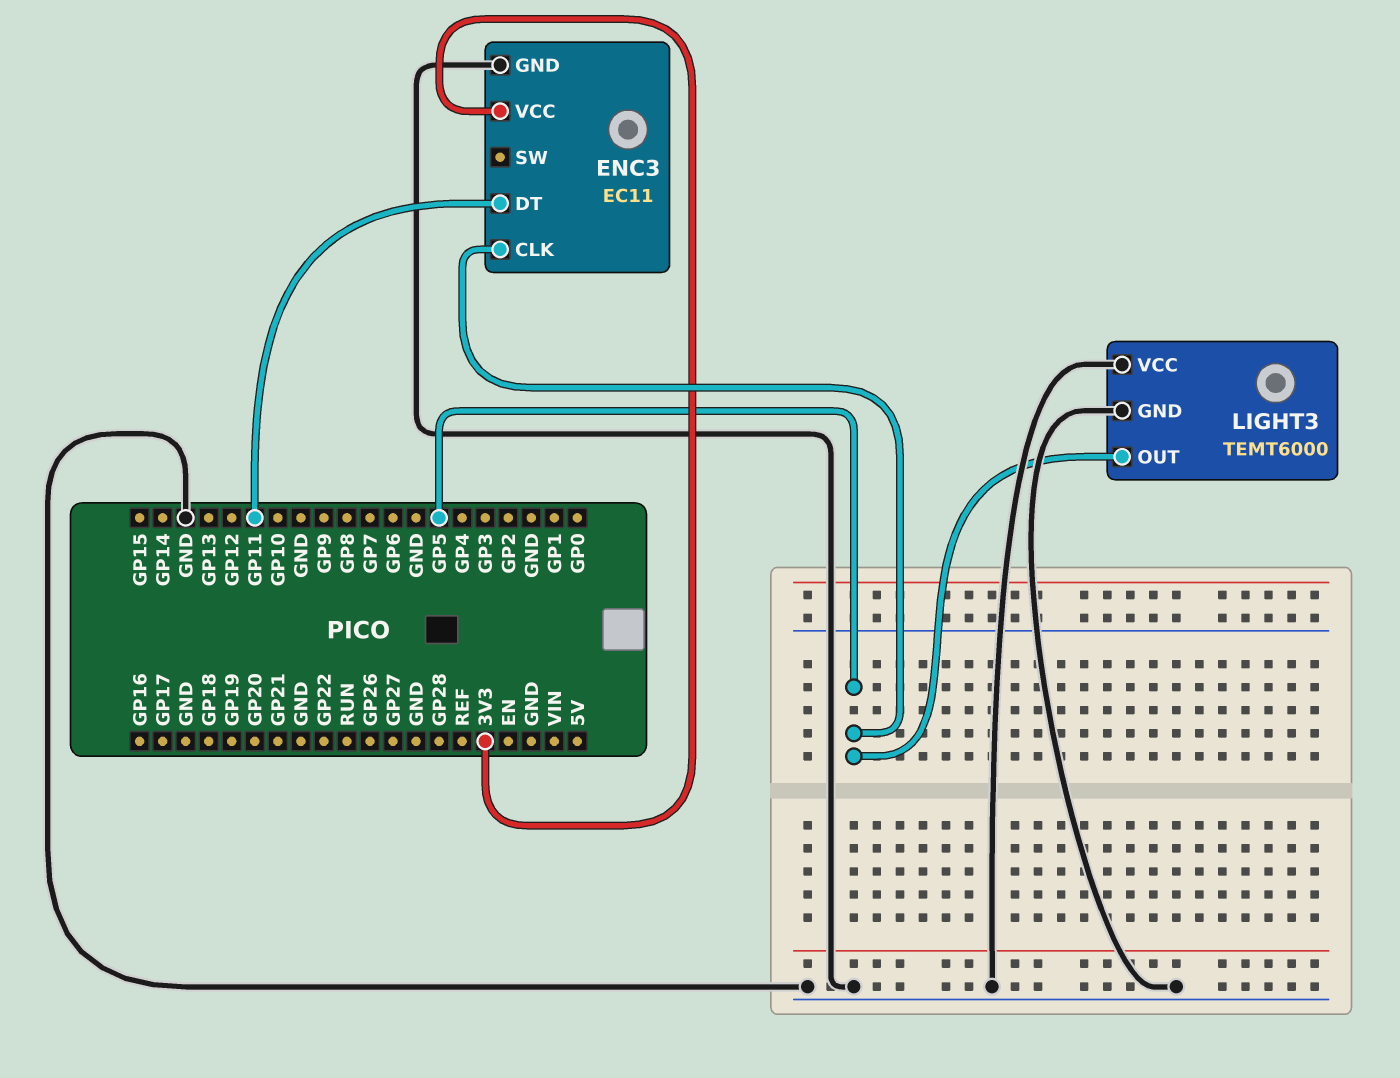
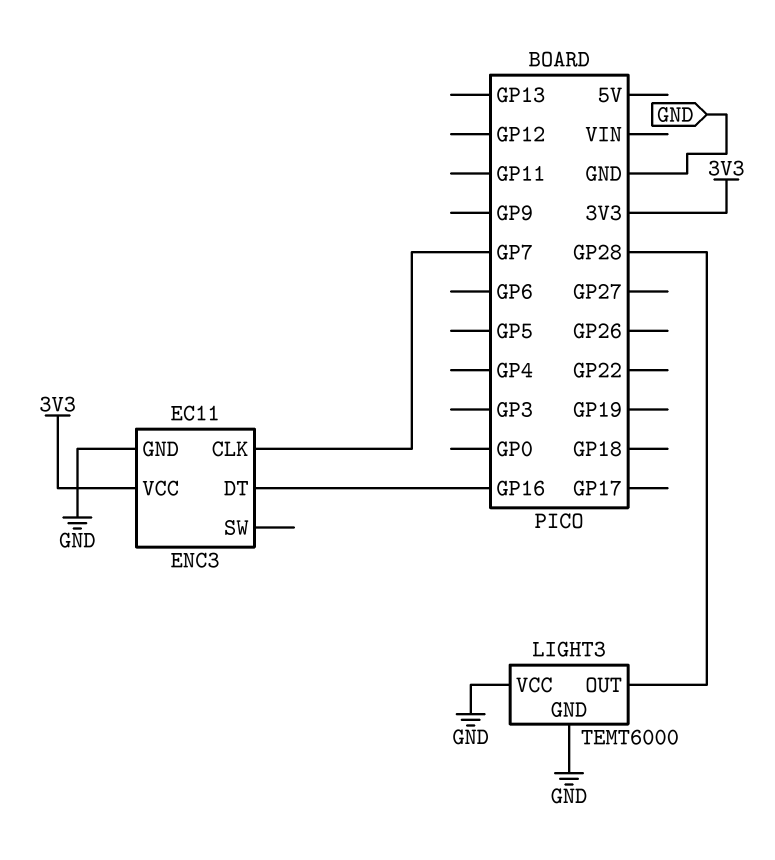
ENC3 pin CLK: GP5 -> GP7
ENC3 pin DT: GP11 -> GP16
LIGHT3 pin OUT: GP5 -> GP28

